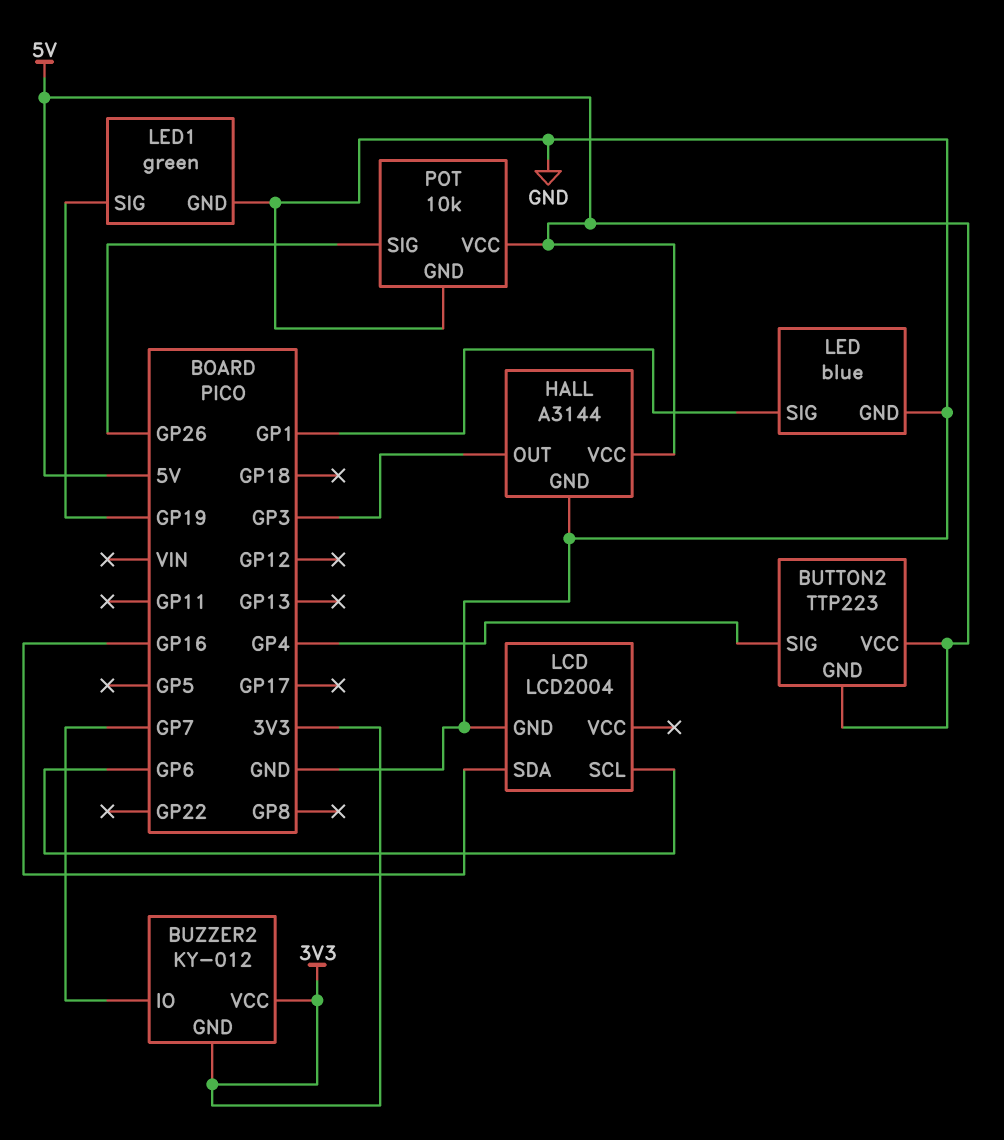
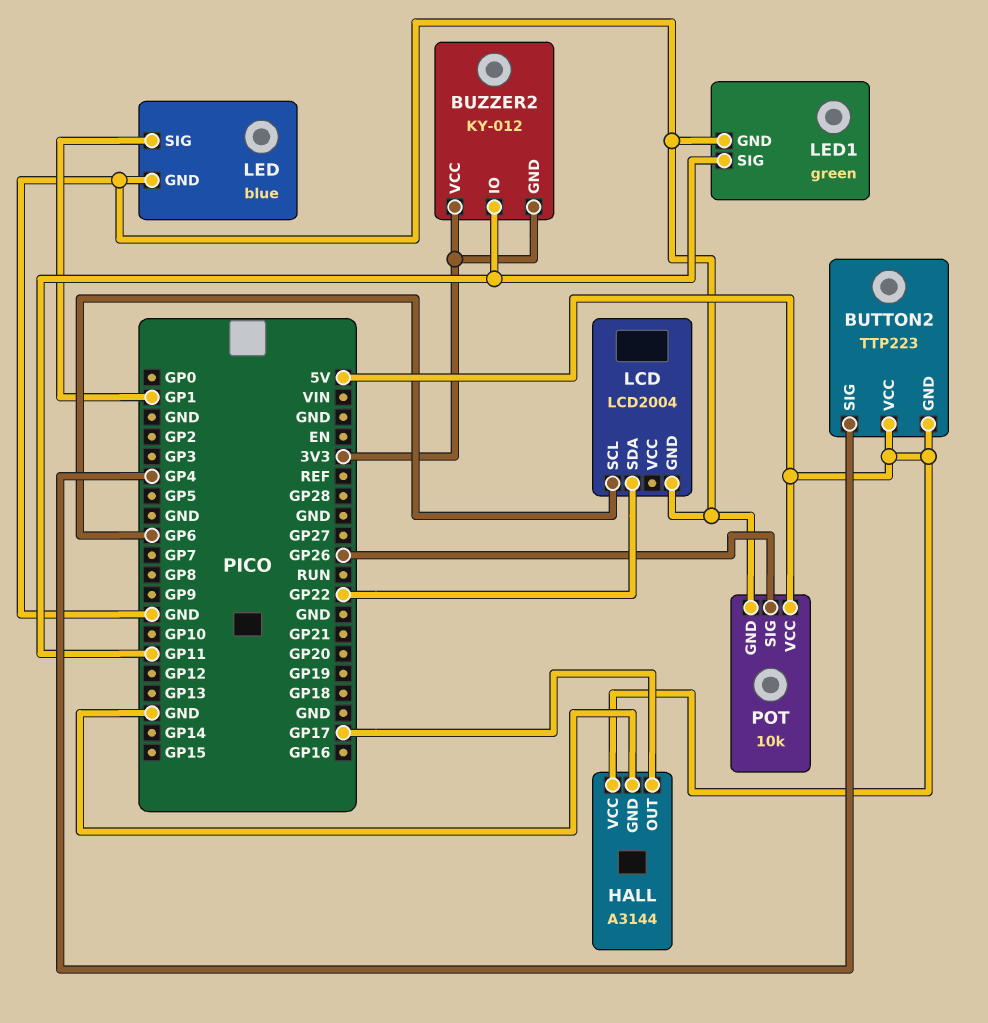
BUZZER2 pin IO: GP7 -> GP11
HALL pin OUT: GP3 -> GP17
LCD pin SDA: GP16 -> GP22
LED1 pin SIG: GP19 -> GP11

